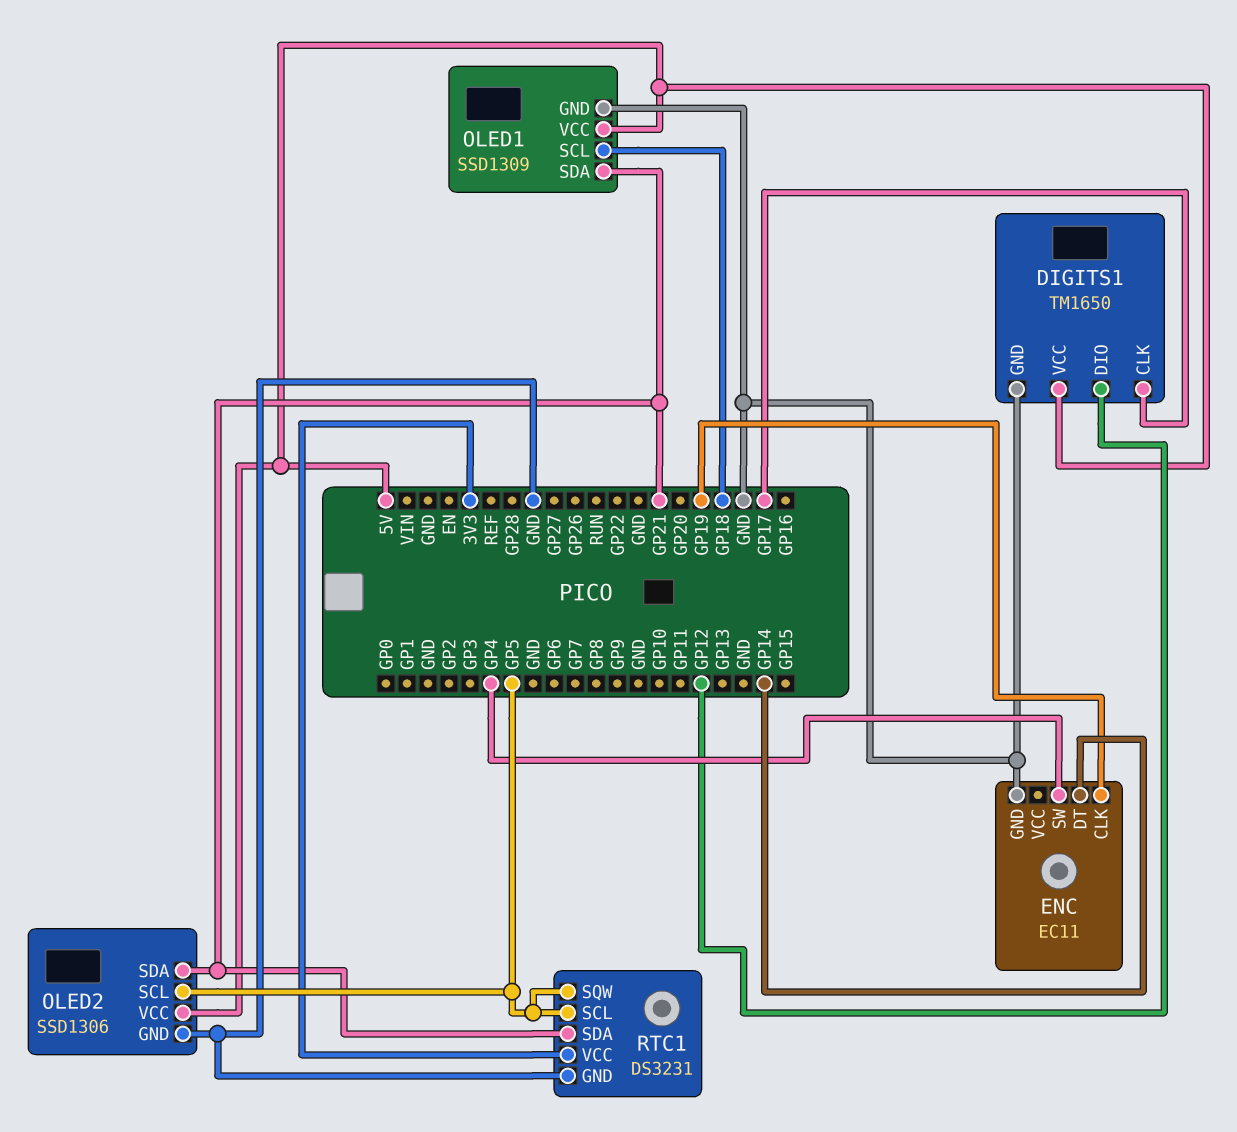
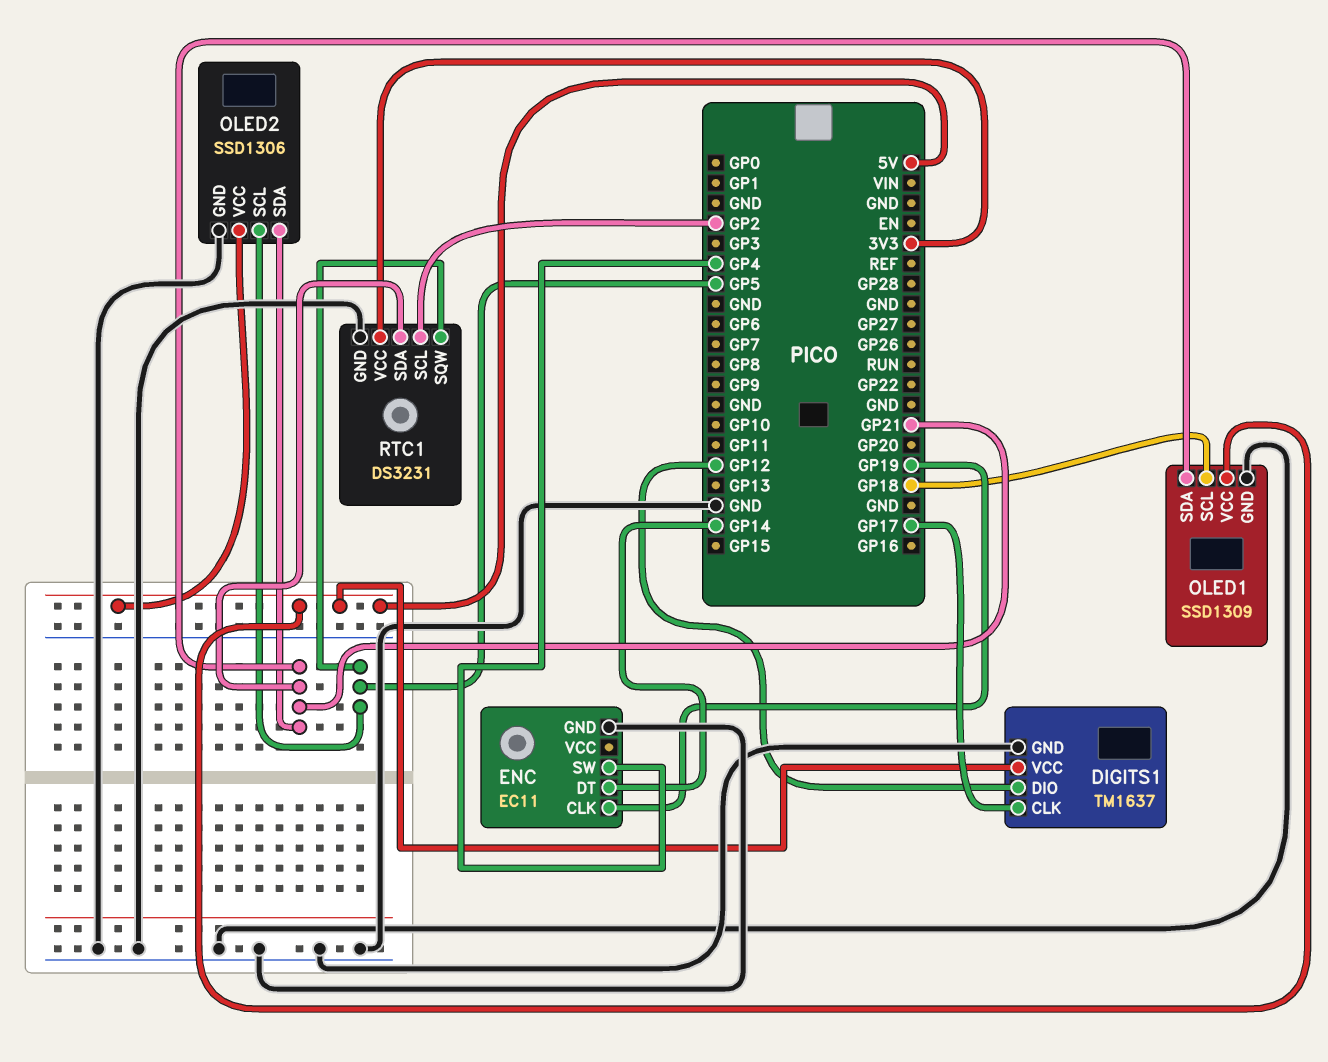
DIGITS1: TM1650 -> TM1637
RTC1 pin SCL: GP5 -> GP2

